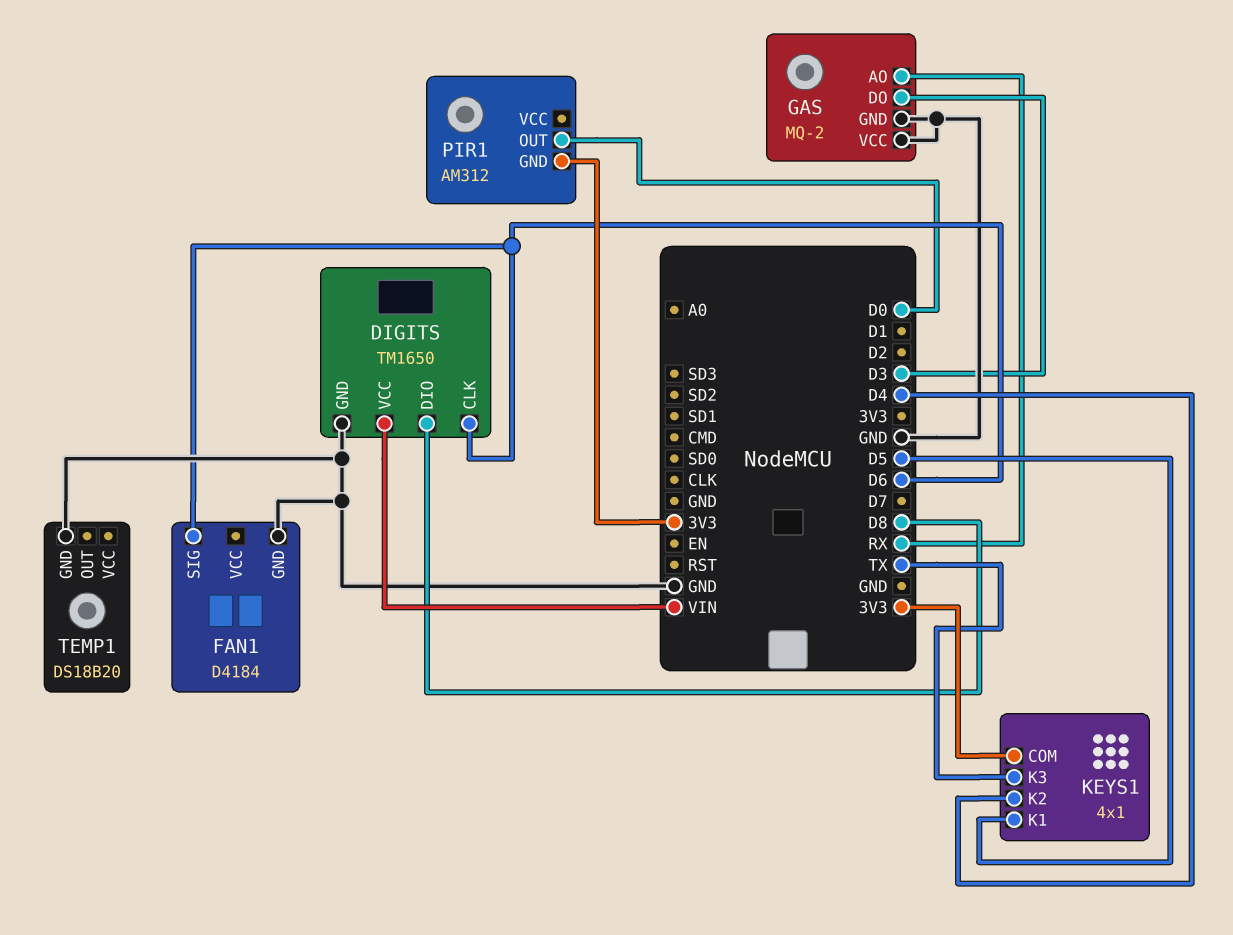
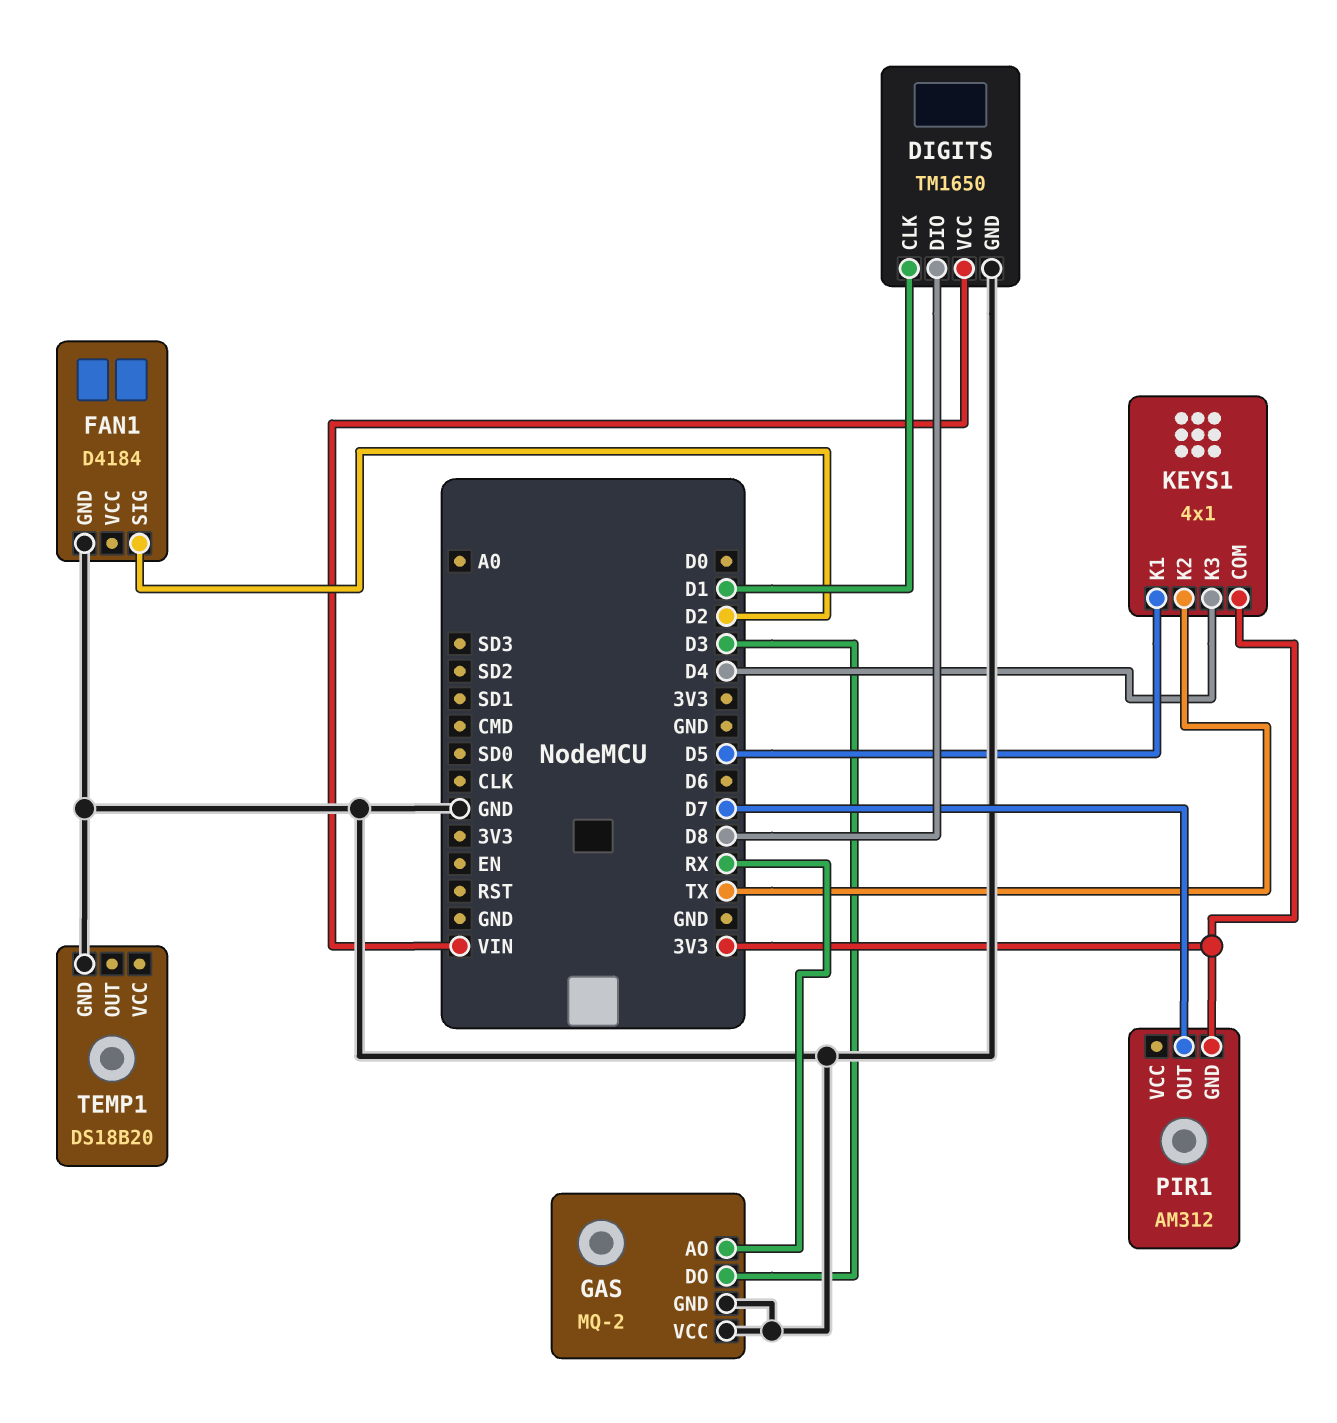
DIGITS pin CLK: D6 -> D1
FAN1 pin SIG: D6 -> D2
KEYS1 pin K2: D4 -> TX
KEYS1 pin K3: TX -> D4
PIR1 pin OUT: D0 -> D7

